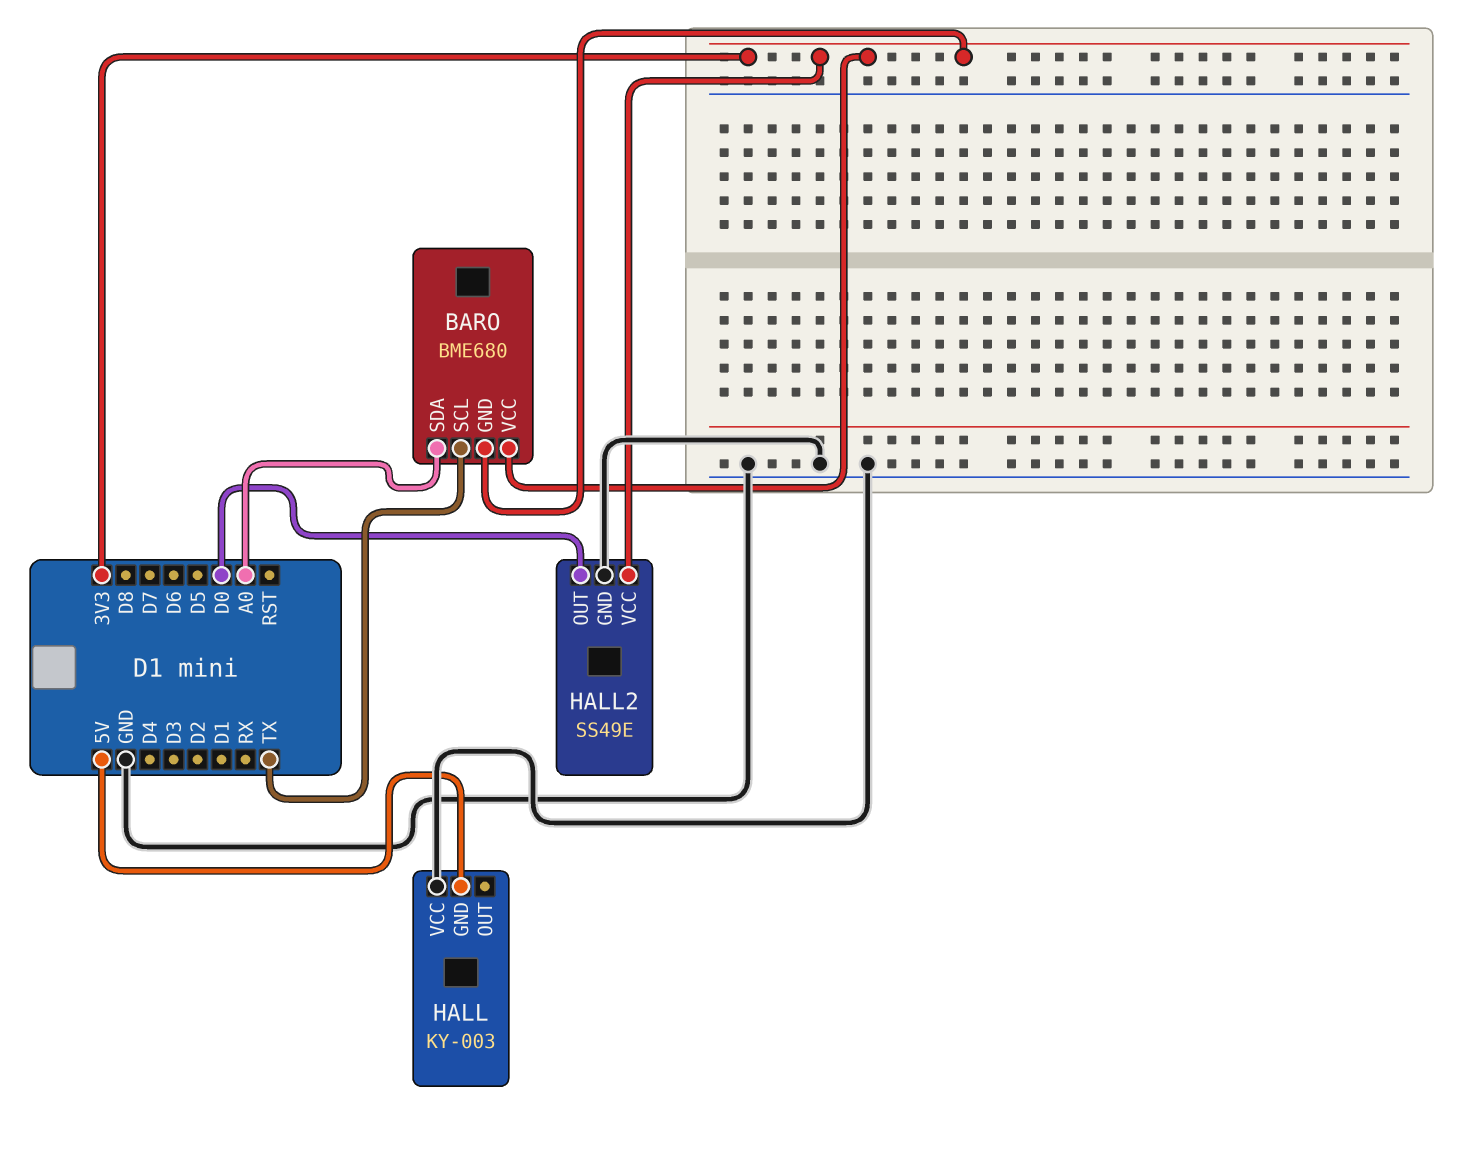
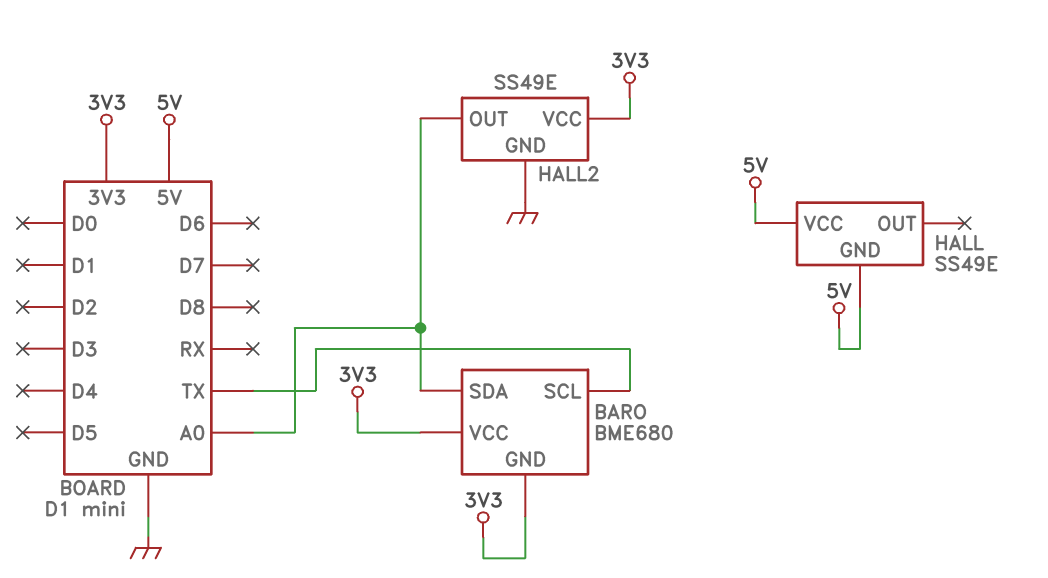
HALL: KY-003 -> SS49E
HALL pin VCC: GND -> 5V
HALL2 pin OUT: D0 -> A0

